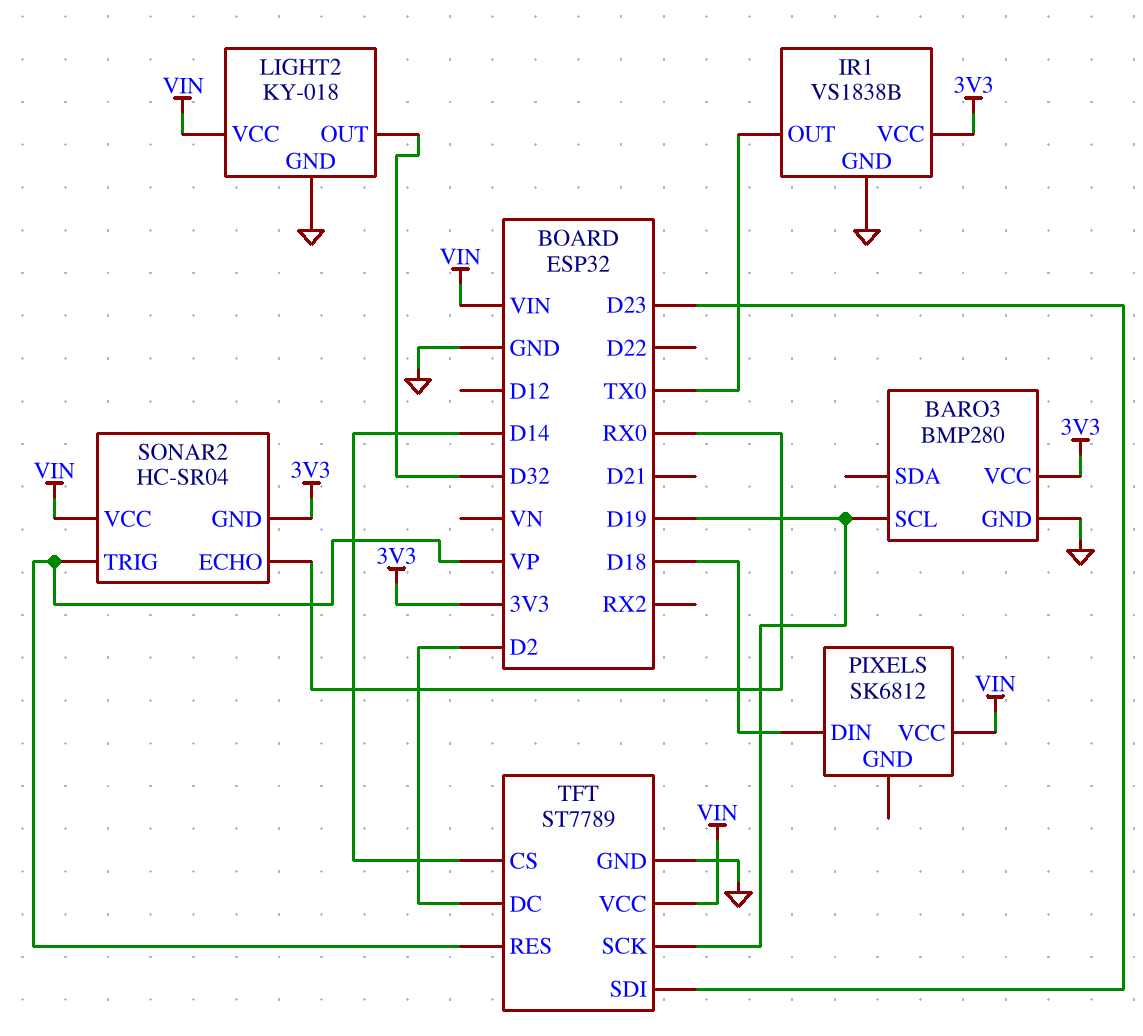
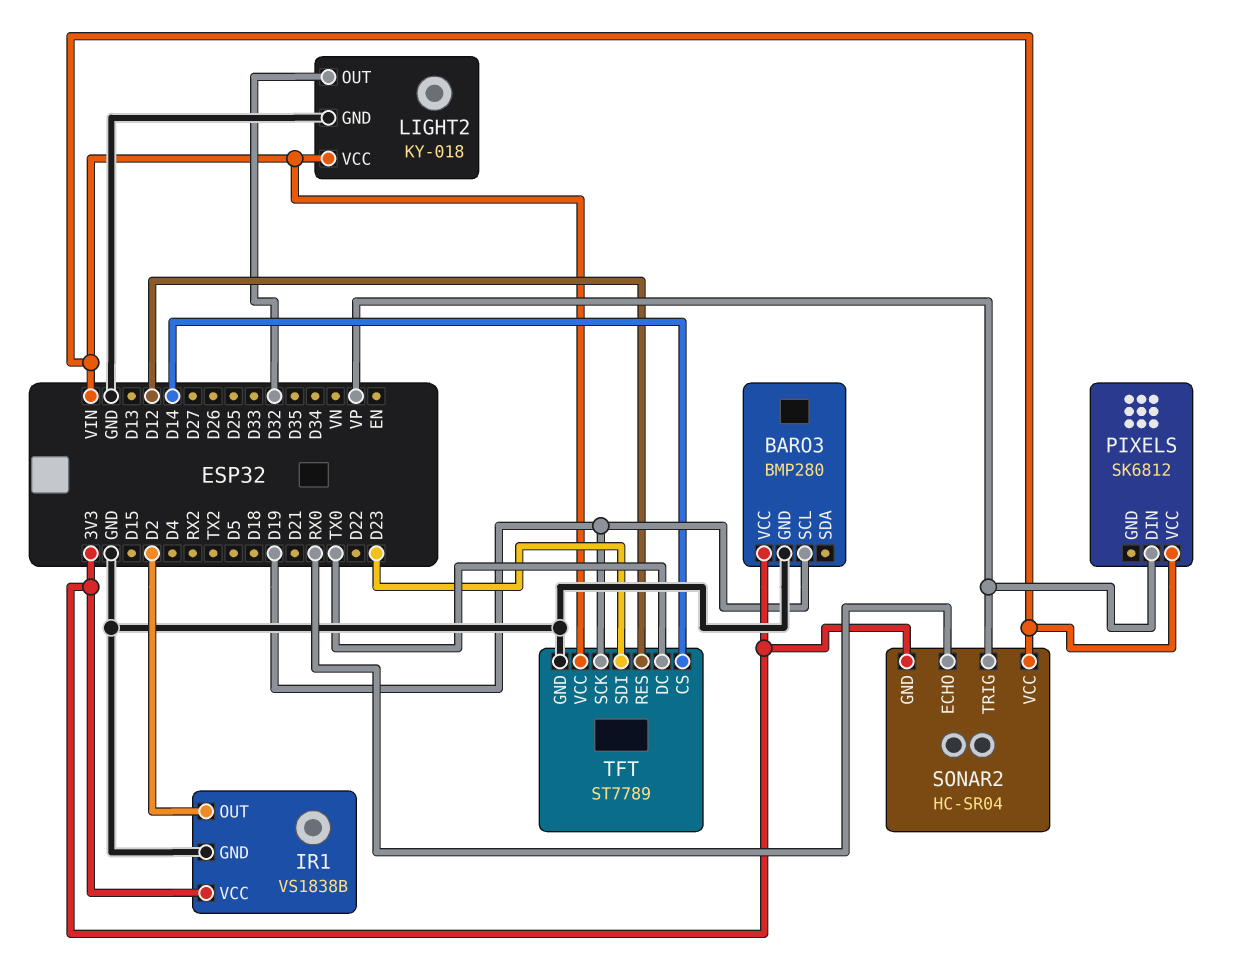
IR1 pin OUT: TX0 -> D2
PIXELS pin DIN: D18 -> VP
TFT pin DC: D2 -> TX0
TFT pin RES: VP -> D12

